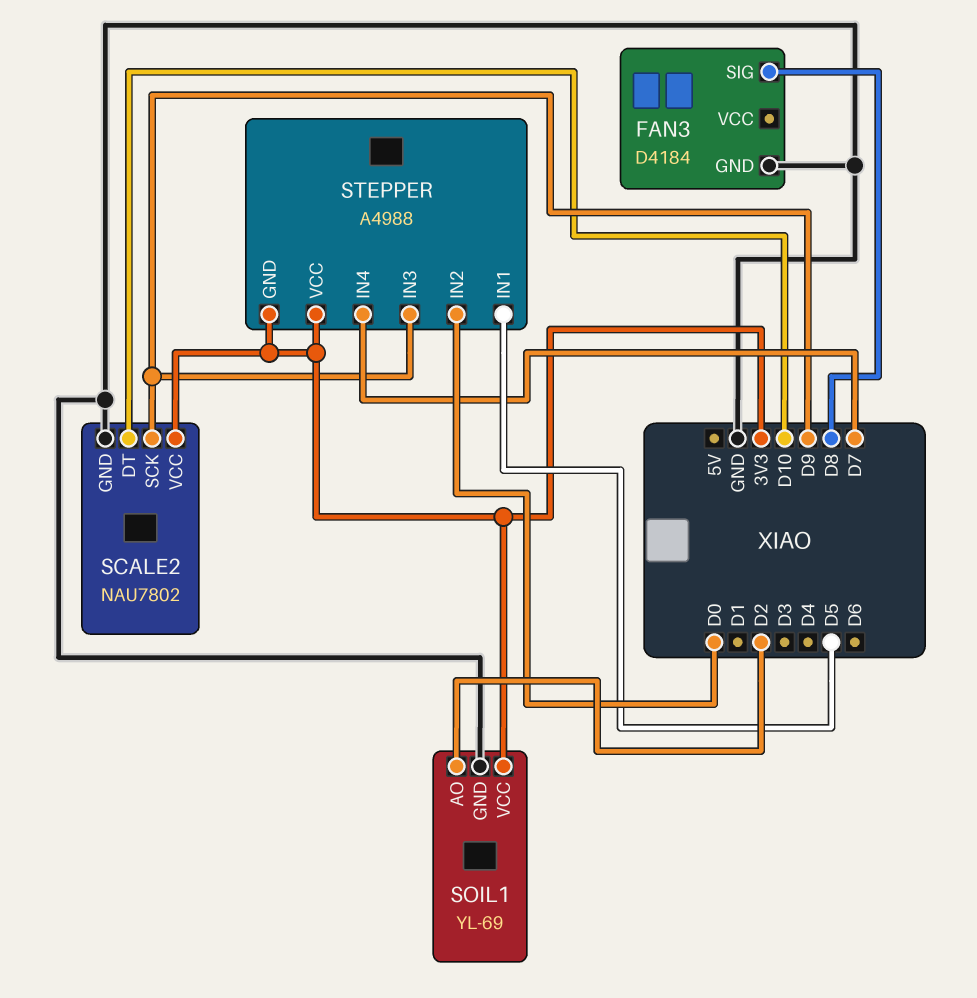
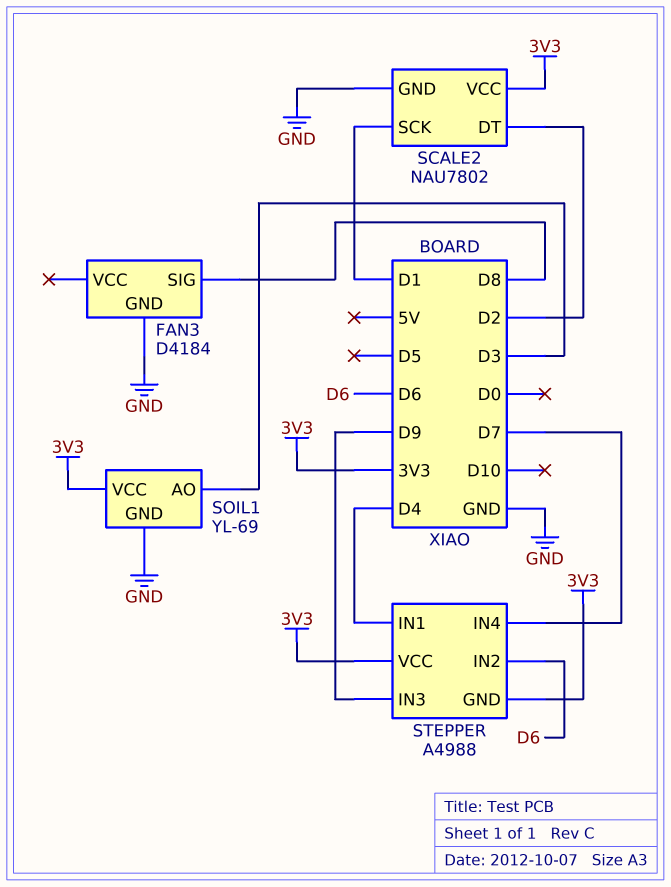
SCALE2 pin DT: D10 -> D2
SCALE2 pin SCK: D9 -> D1
SOIL1 pin AO: D2 -> D3
STEPPER pin IN1: D5 -> D4
STEPPER pin IN2: D0 -> D6

